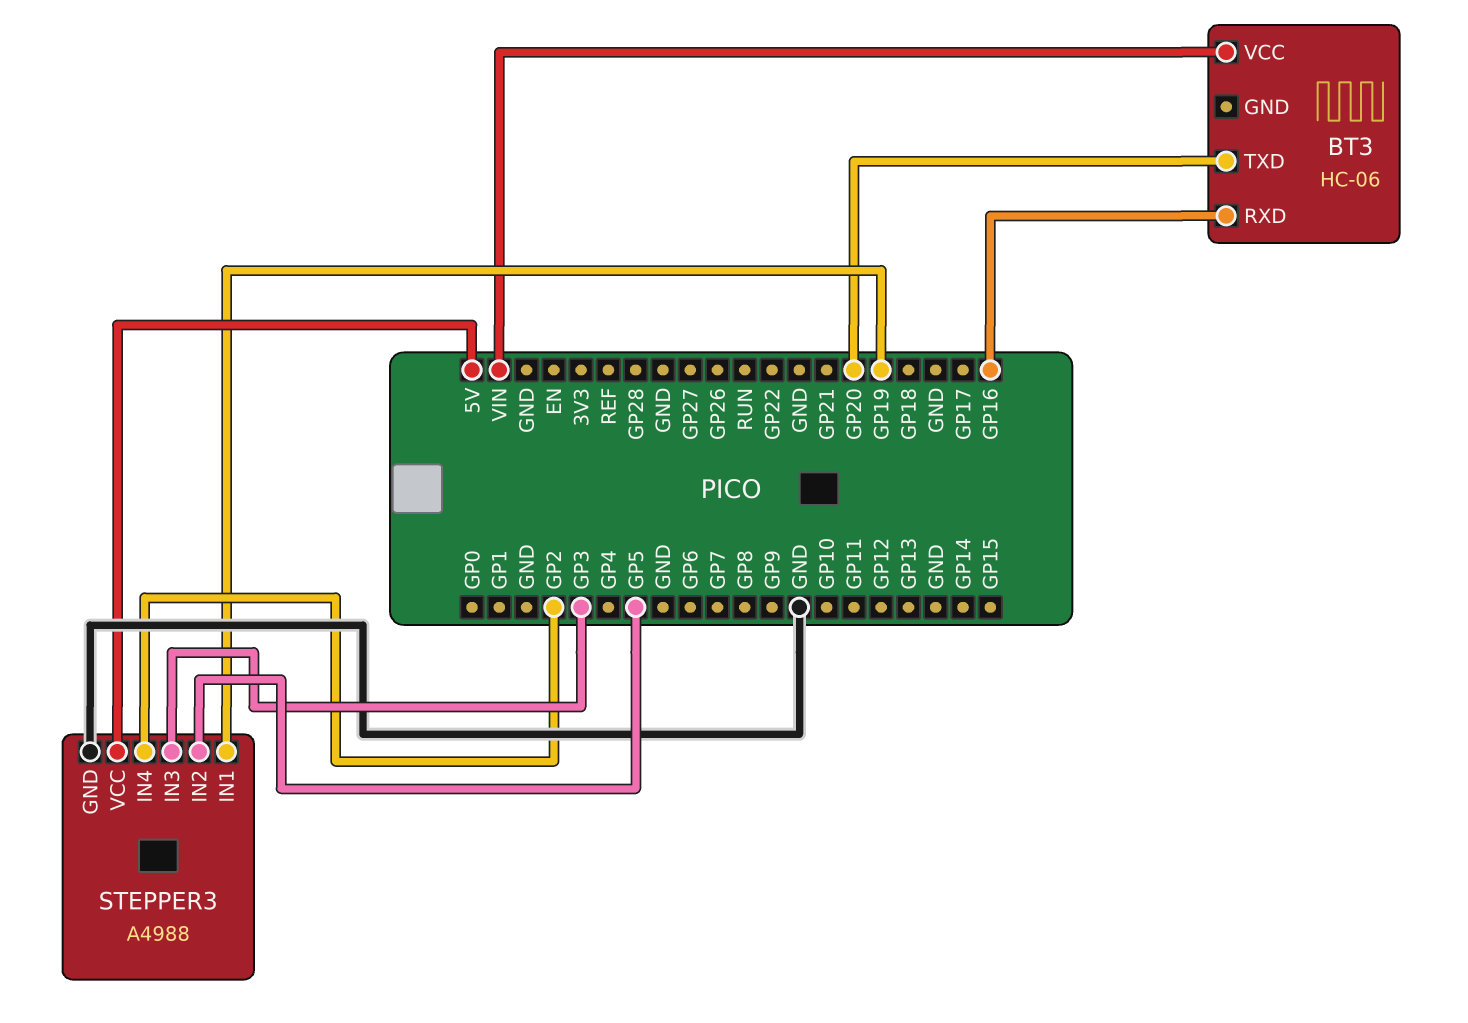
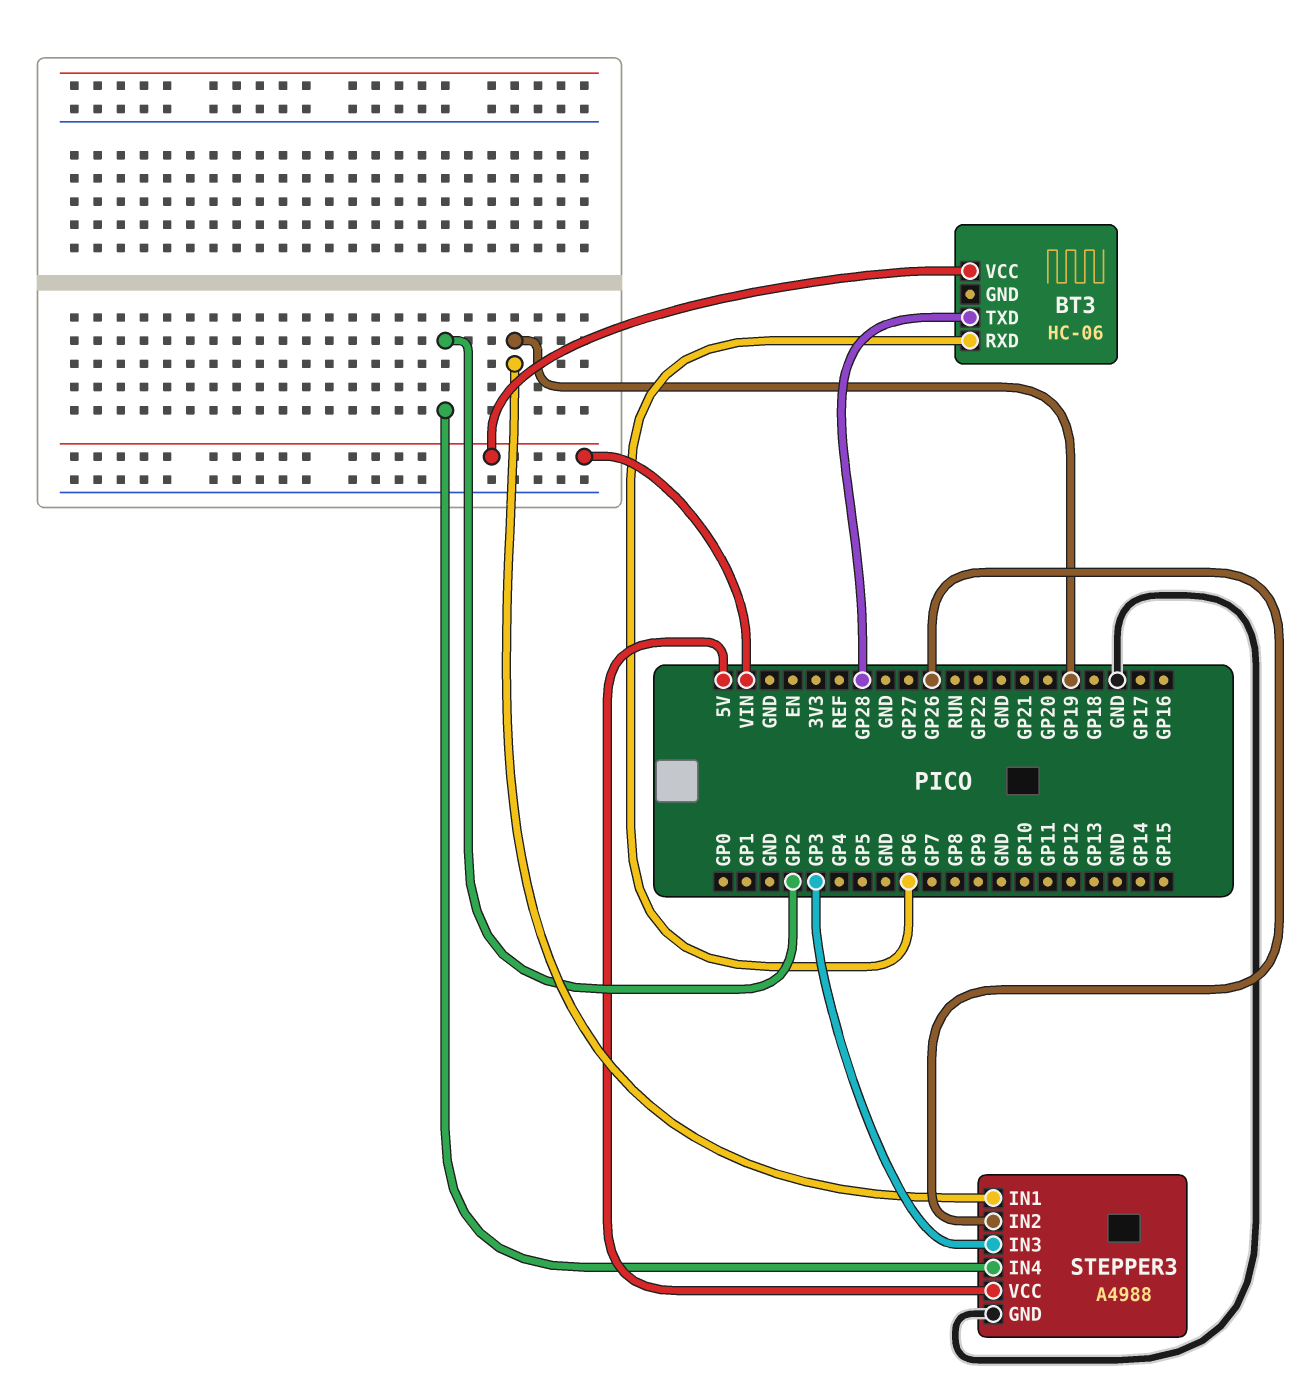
BT3 pin RXD: GP16 -> GP6
BT3 pin TXD: GP20 -> GP28
STEPPER3 pin IN2: GP5 -> GP26

